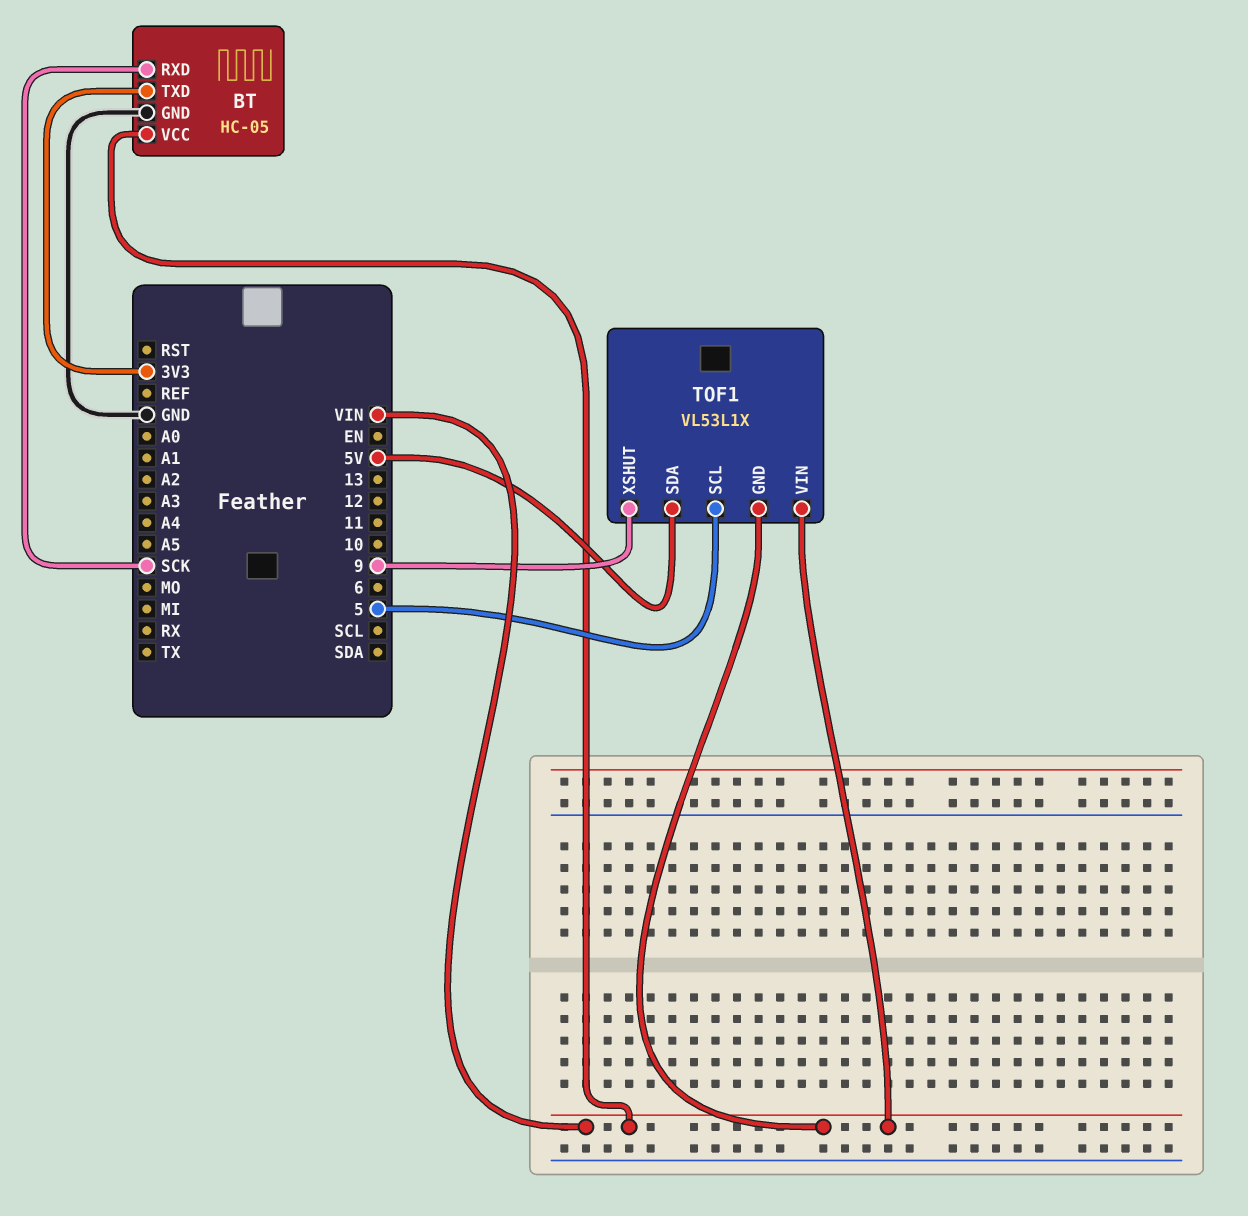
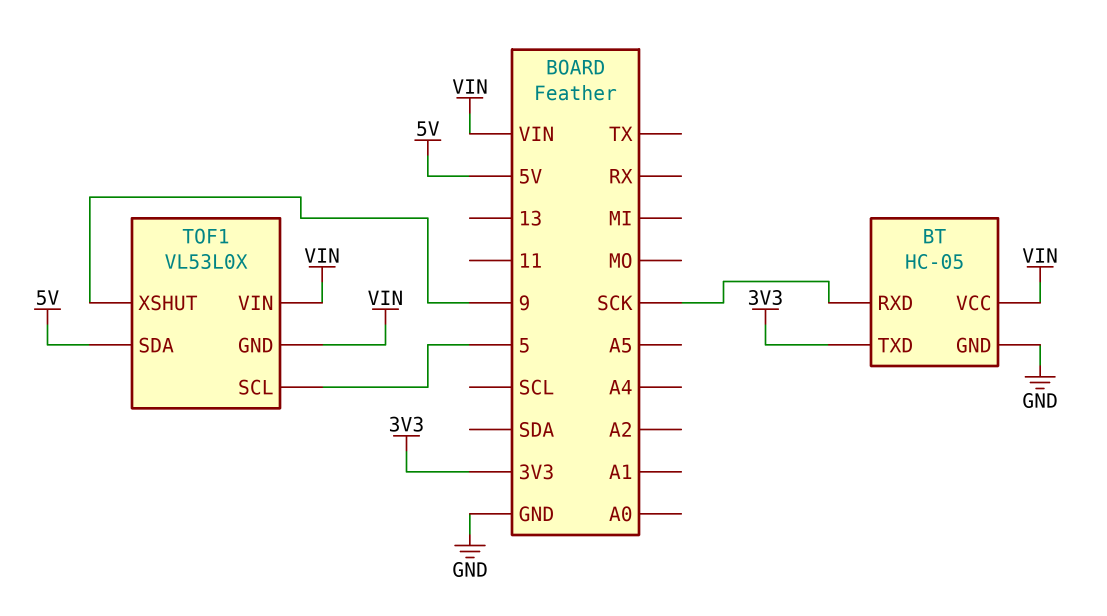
TOF1: VL53L1X -> VL53L0X

